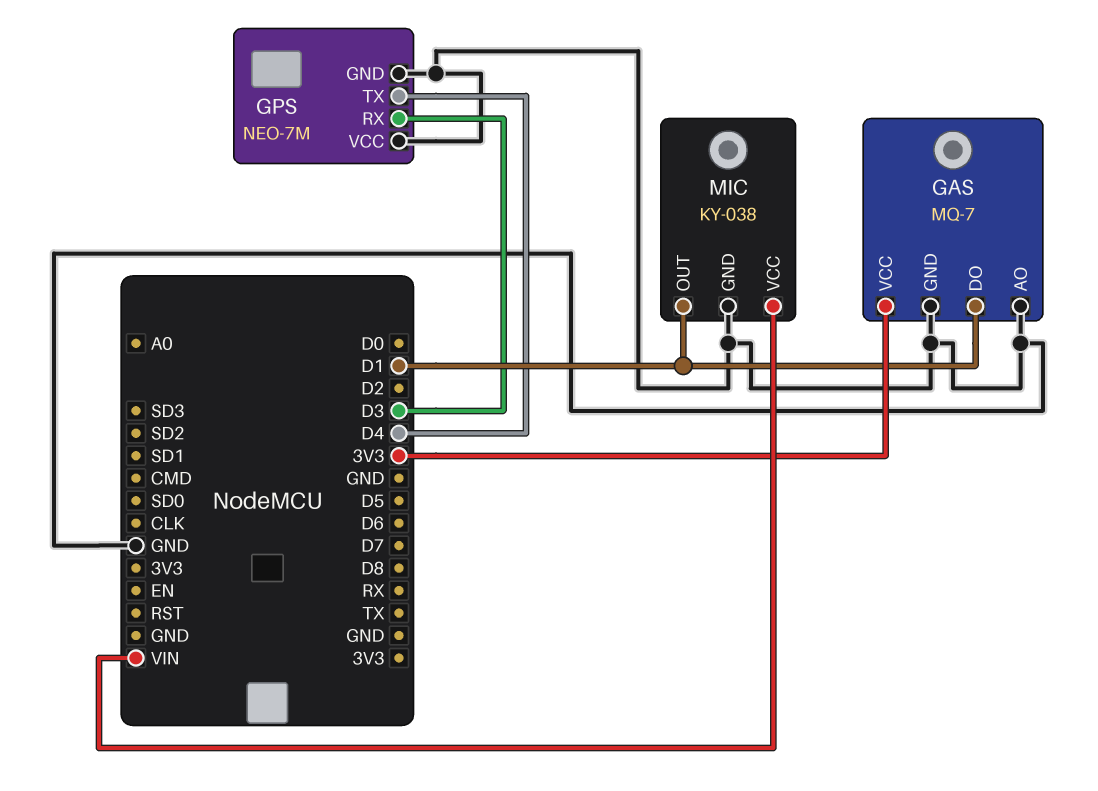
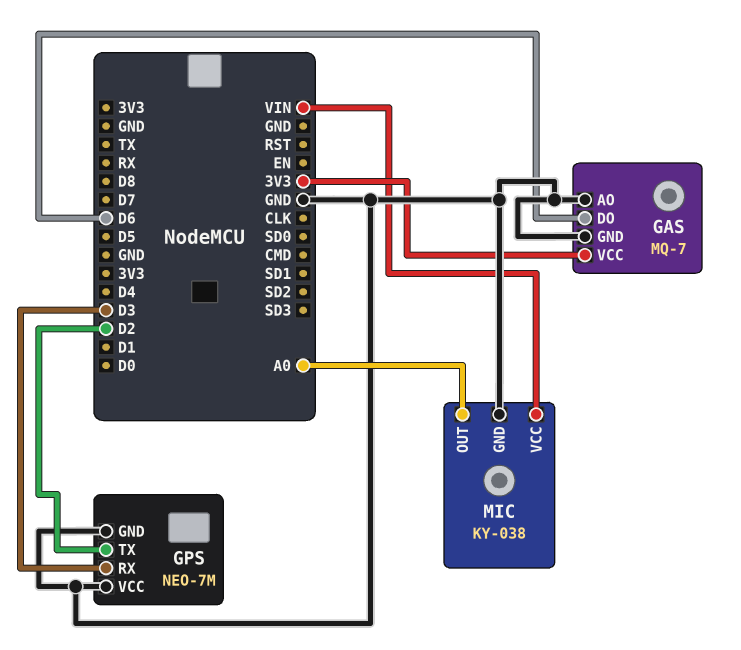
GAS pin DO: D1 -> D6
GPS pin TX: D4 -> D2
MIC pin OUT: D1 -> A0

